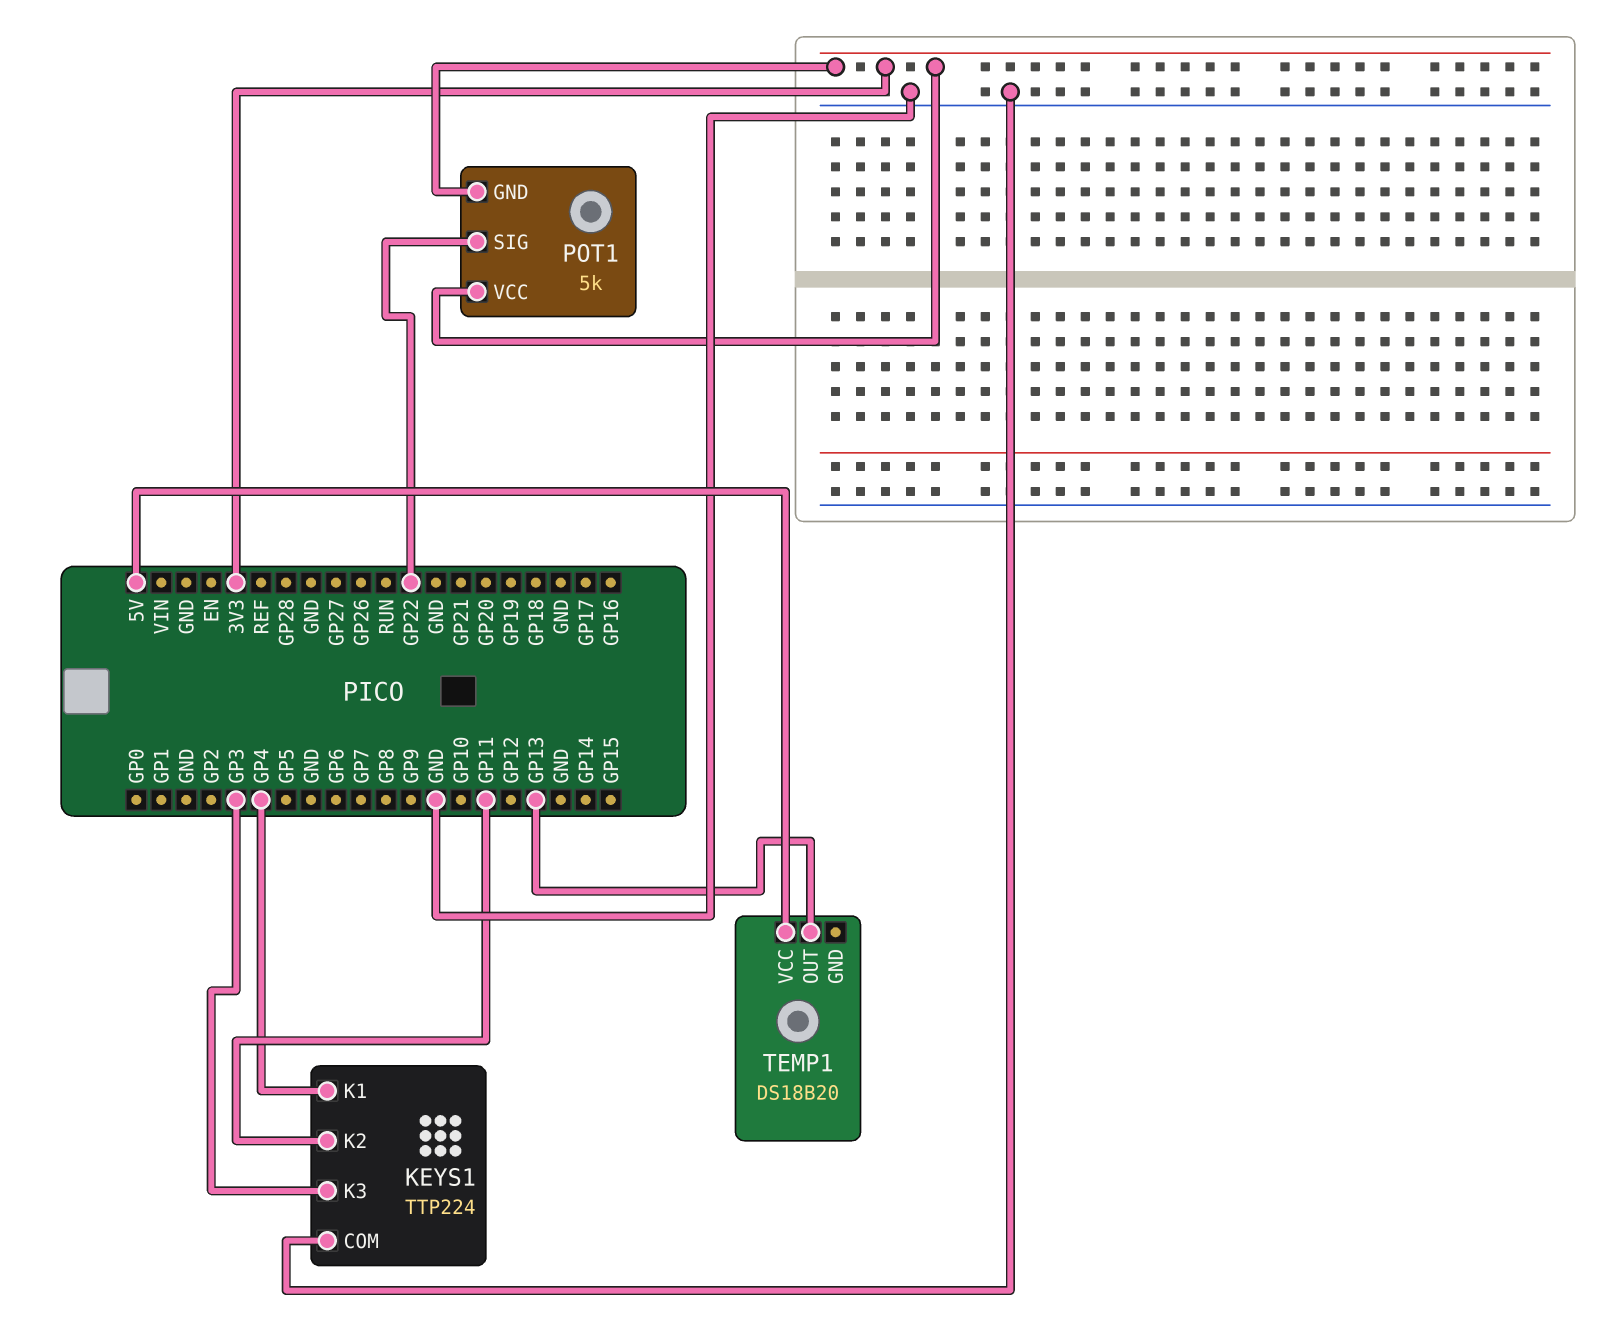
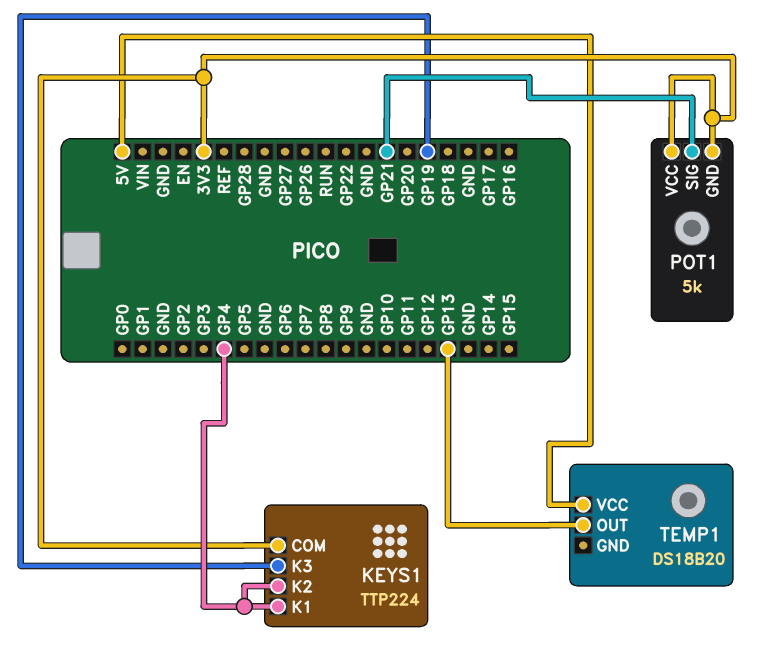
KEYS1 pin COM: GND -> 3V3
KEYS1 pin K2: GP11 -> GP4
KEYS1 pin K3: GP3 -> GP19
POT1 pin SIG: GP22 -> GP21

